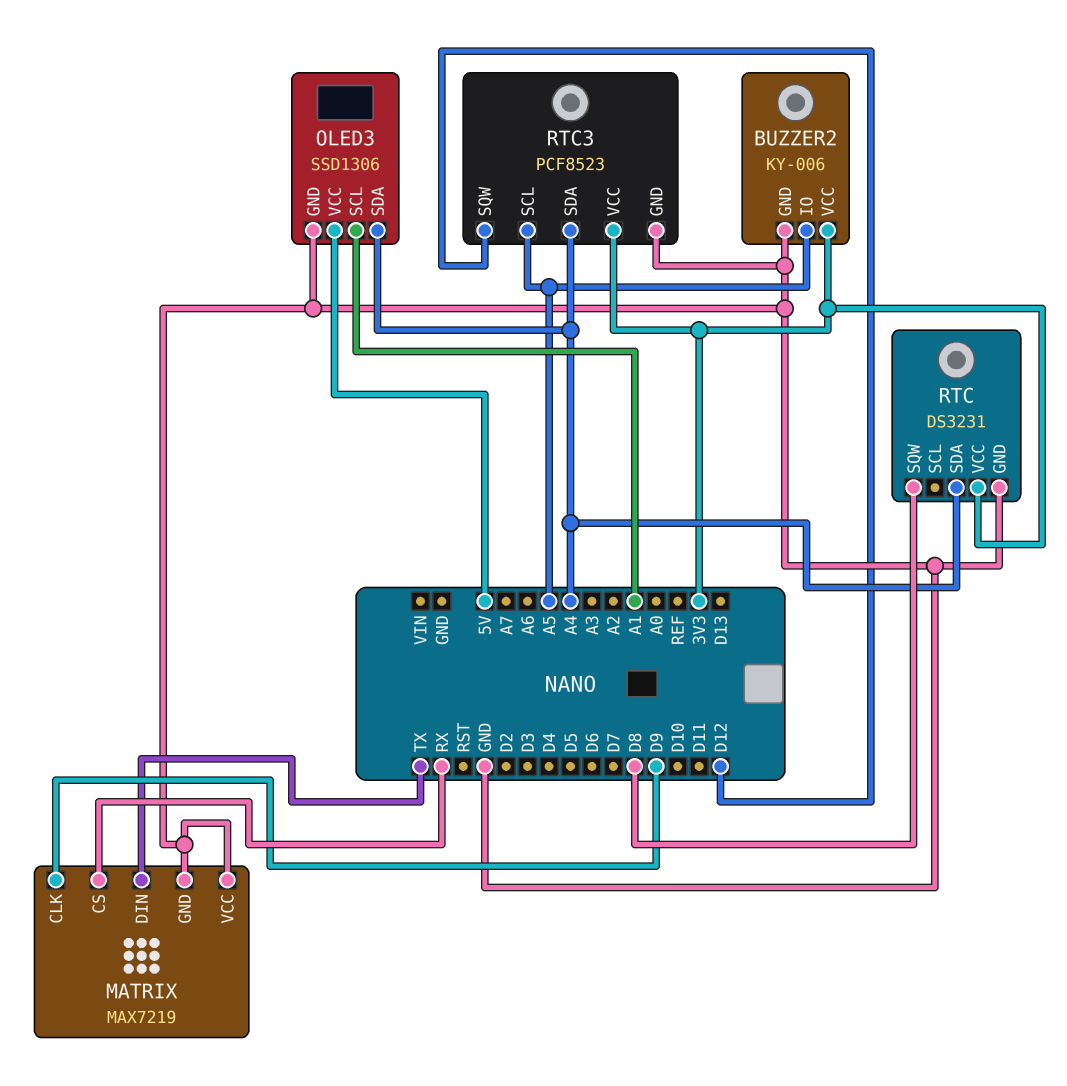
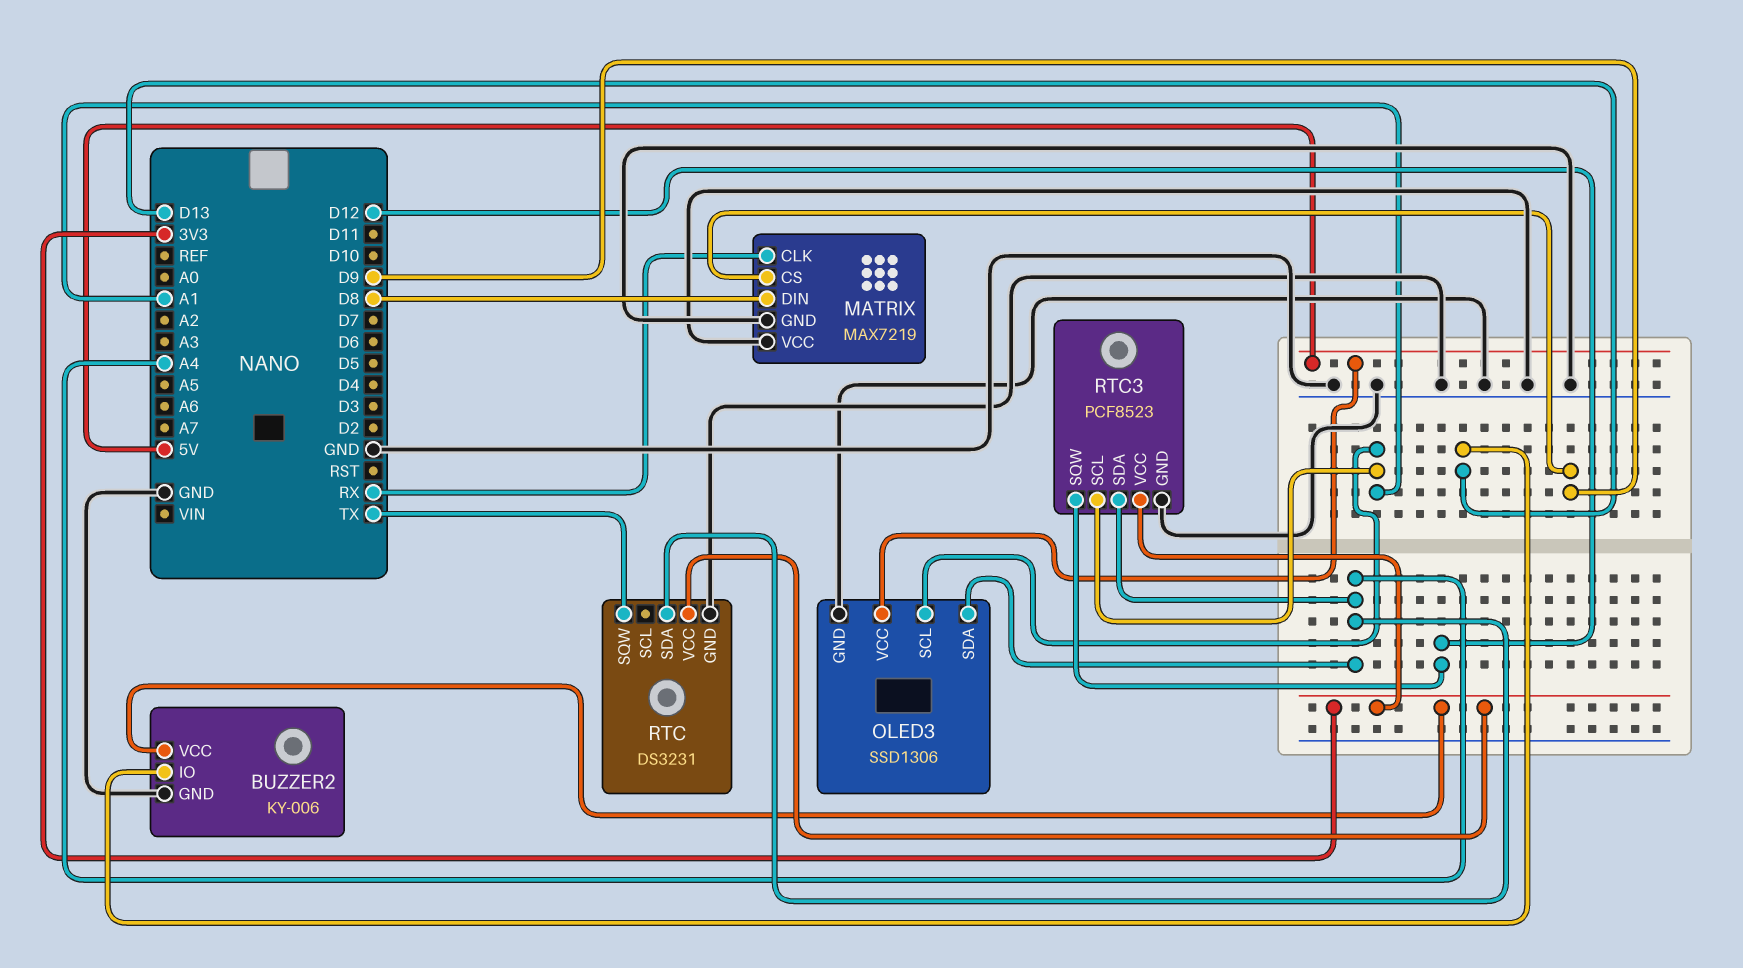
BUZZER2 pin IO: A5 -> D13
MATRIX pin CLK: D9 -> RX
MATRIX pin CS: RX -> D9
MATRIX pin DIN: TX -> D8
RTC pin SQW: D8 -> TX
RTC3 pin SCL: A5 -> A1

